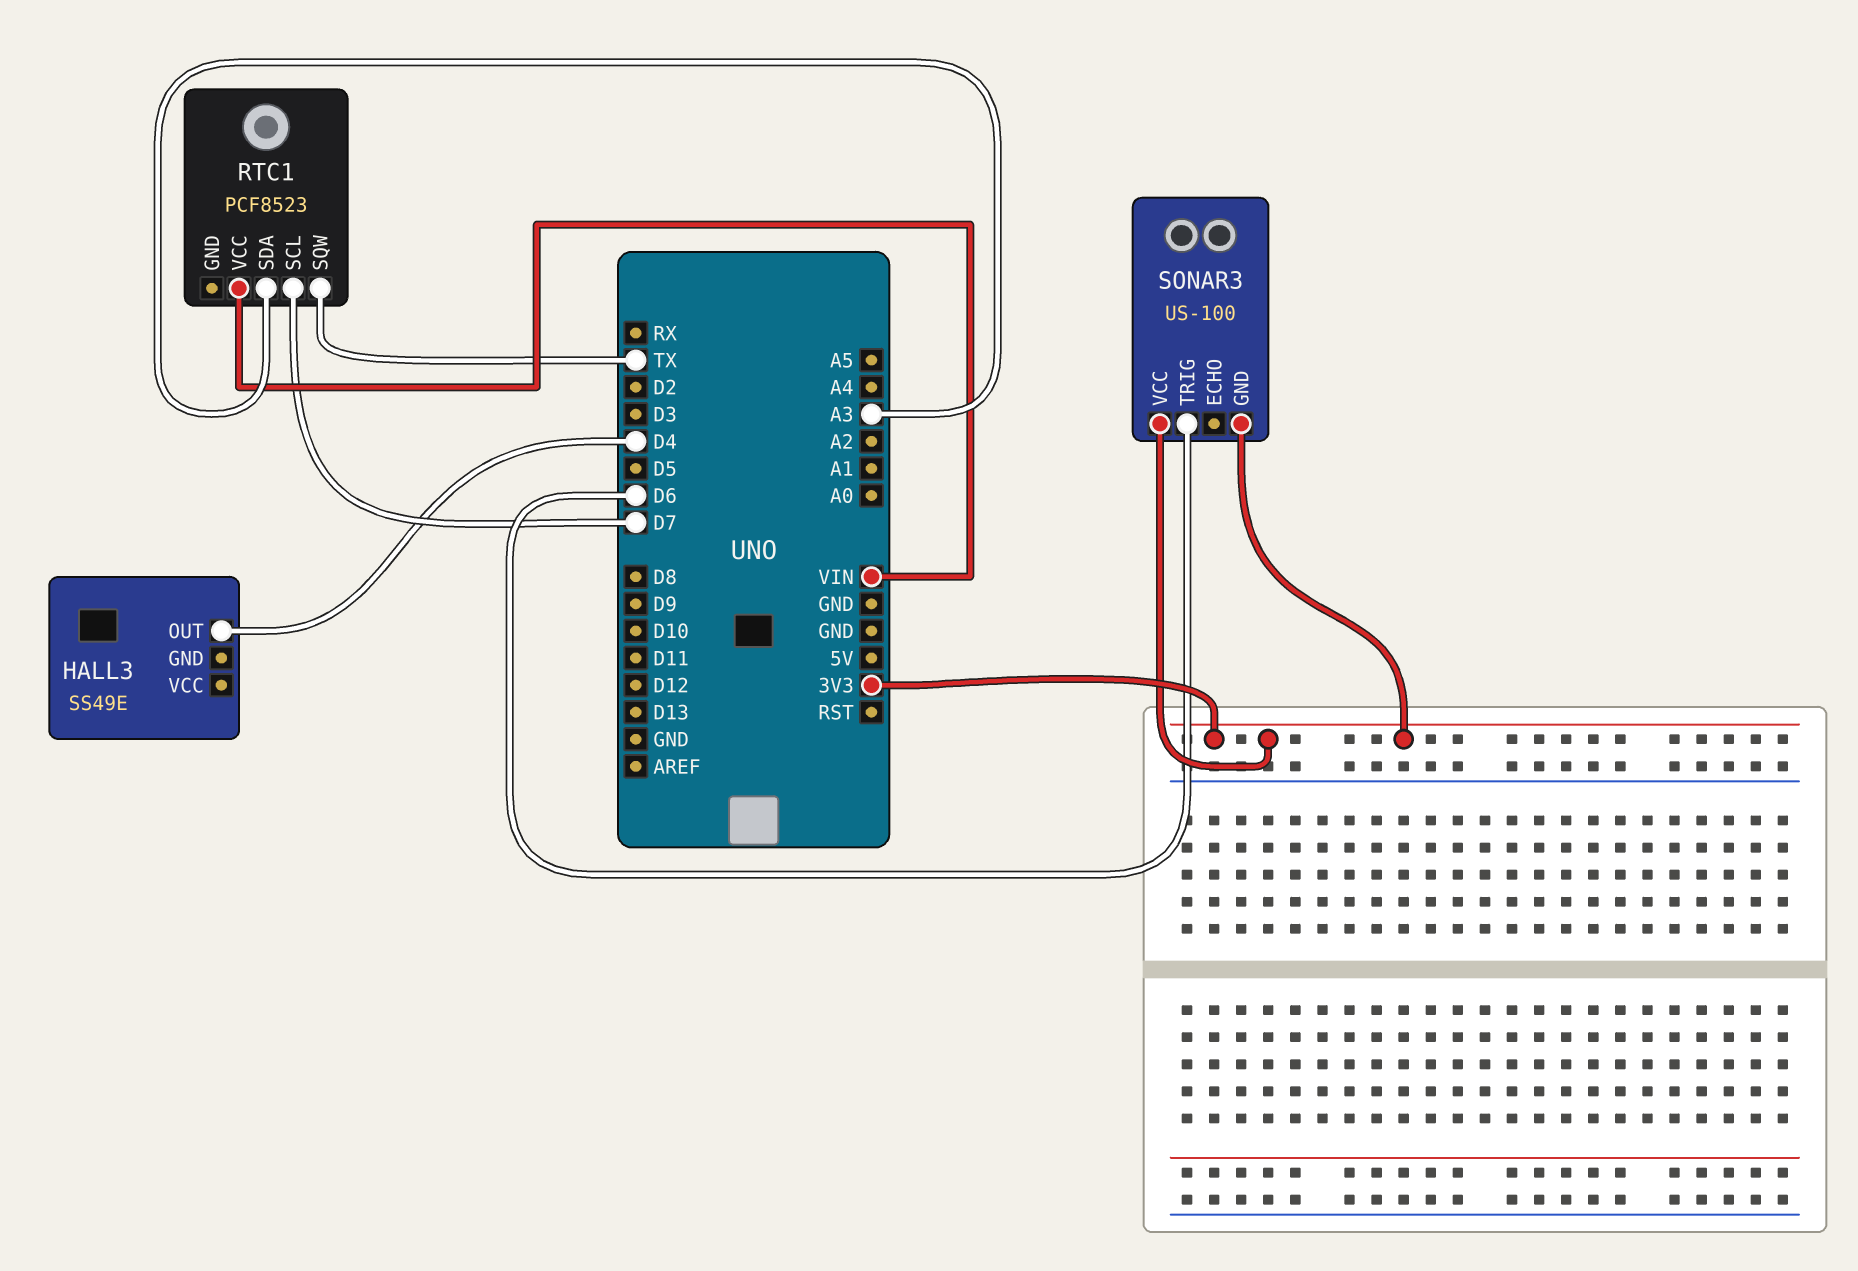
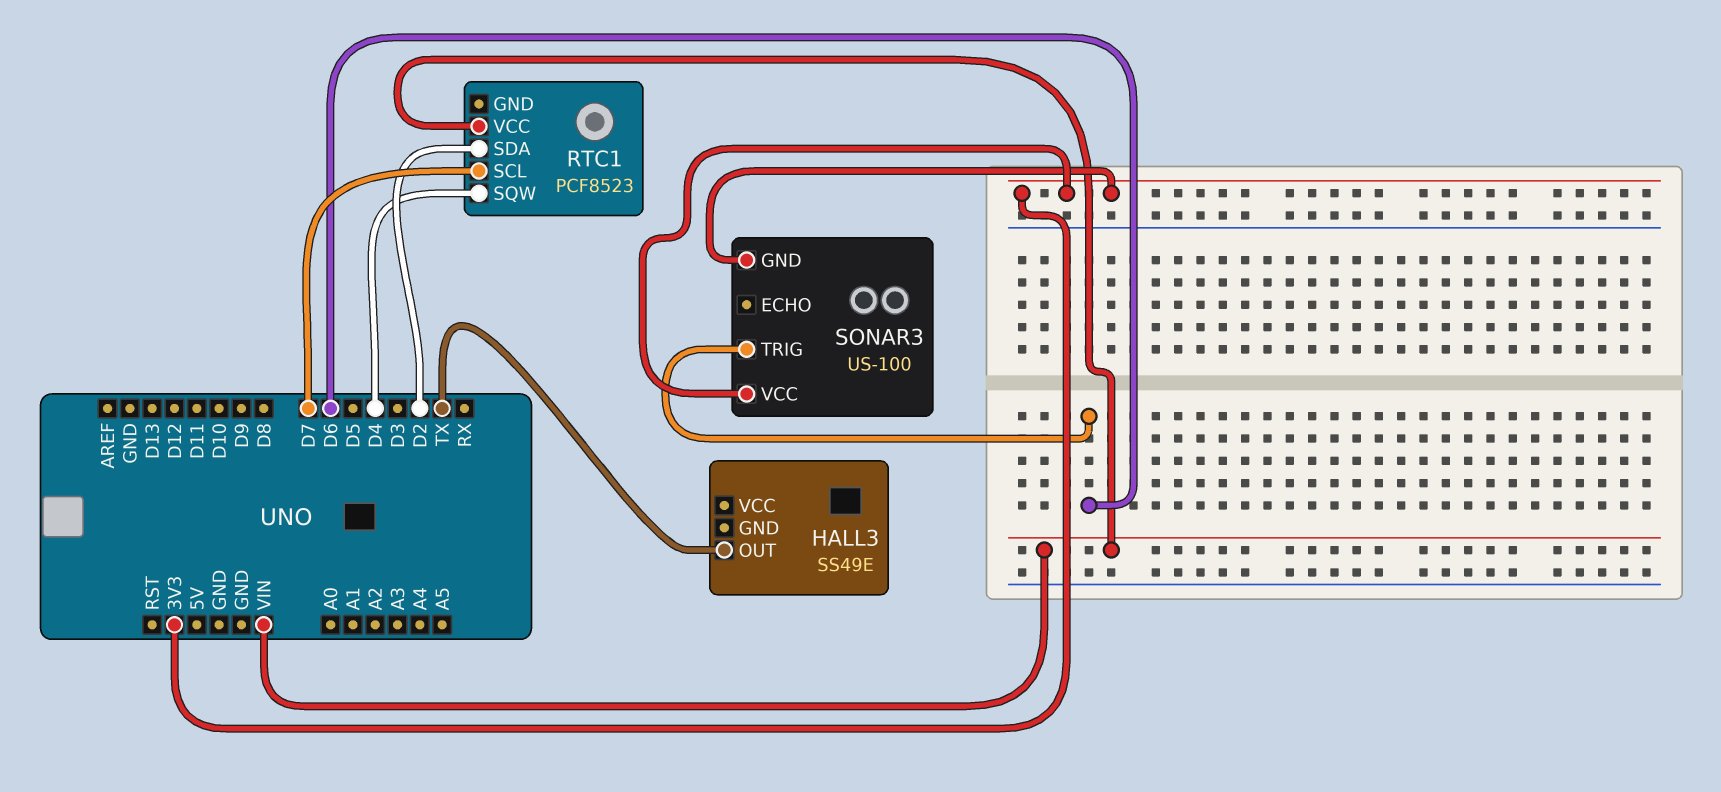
HALL3 pin OUT: D4 -> TX
RTC1 pin SDA: A3 -> D2
RTC1 pin SQW: TX -> D4

